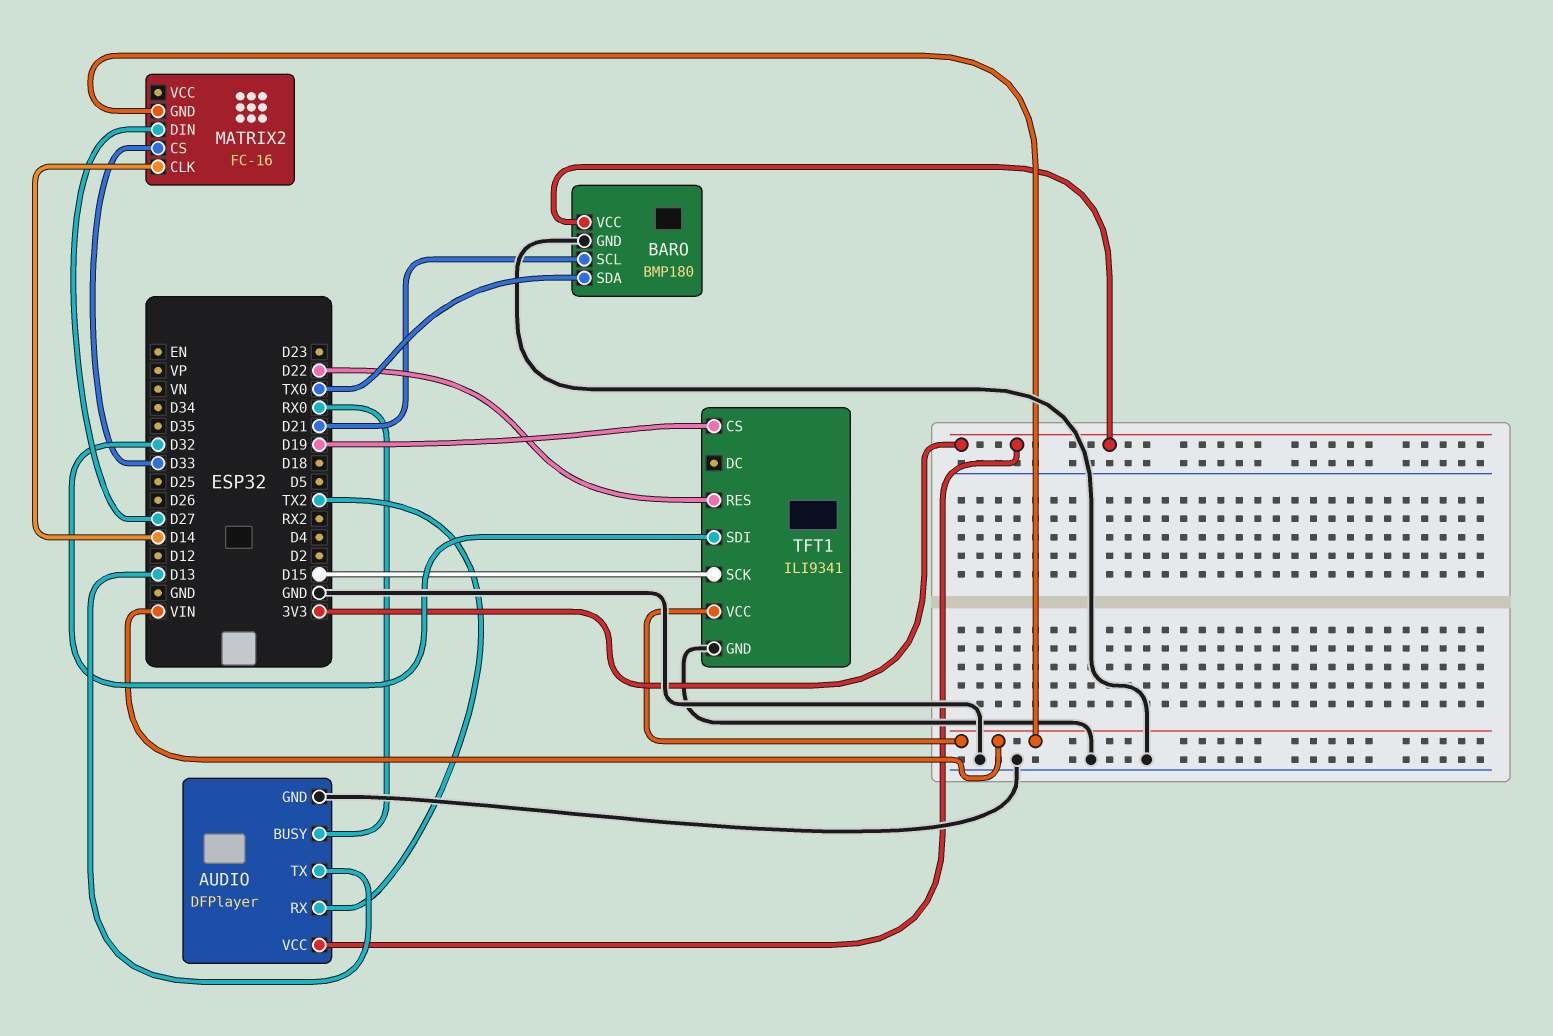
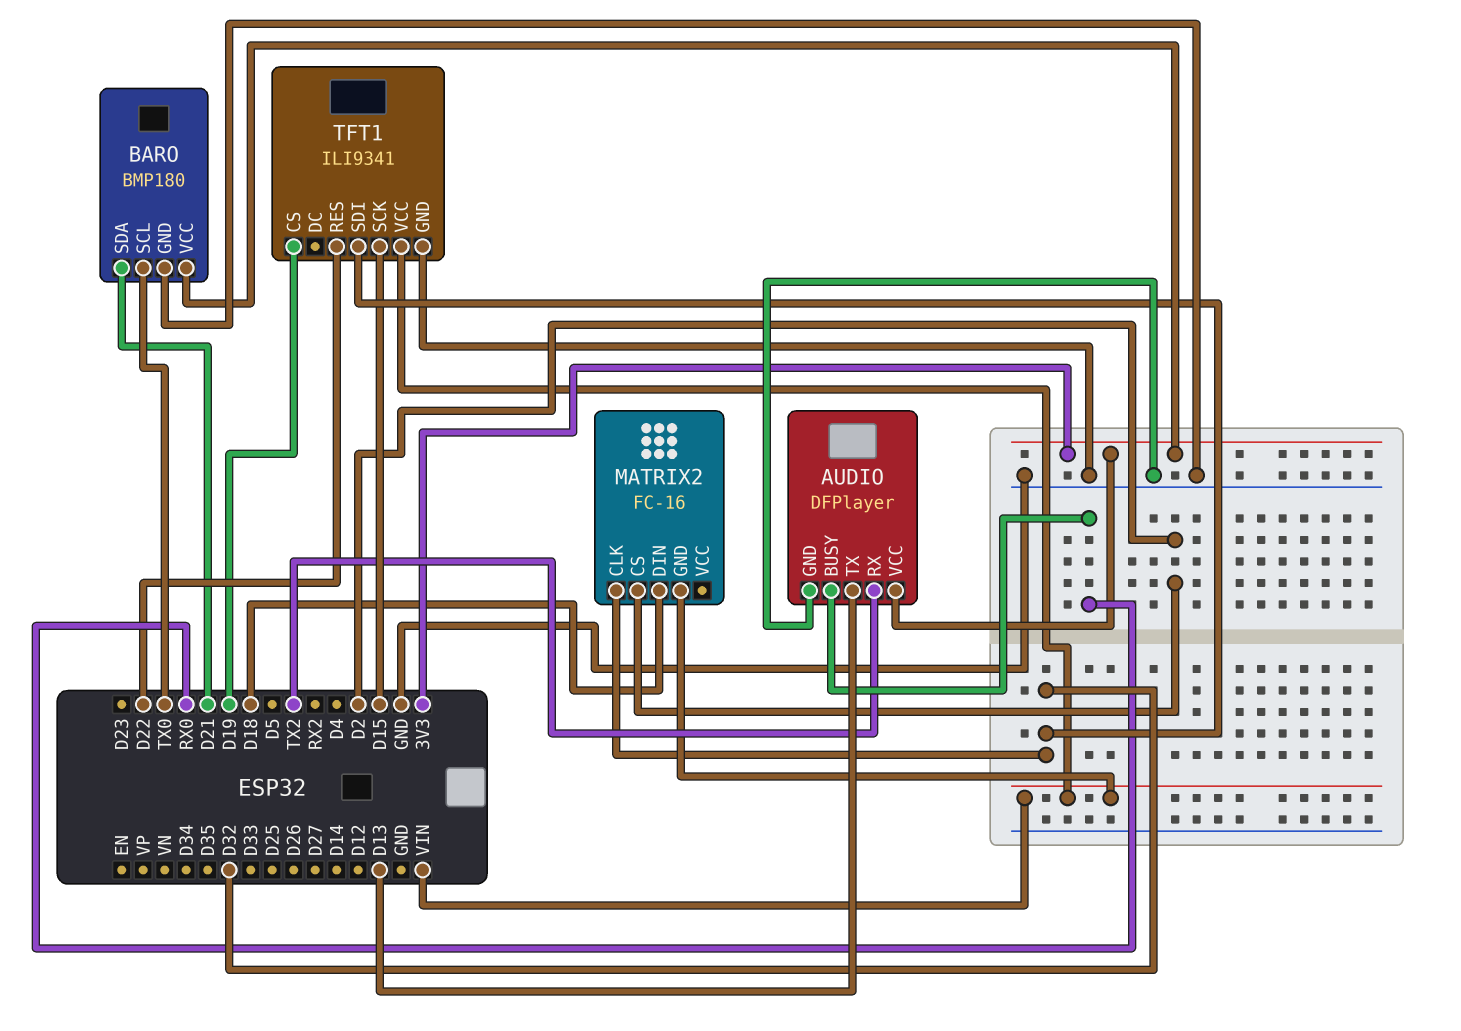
BARO pin SCL: D21 -> TX0
BARO pin SDA: TX0 -> D21
MATRIX2 pin CLK: D14 -> D32
MATRIX2 pin CS: D33 -> D2
MATRIX2 pin DIN: D27 -> D18

